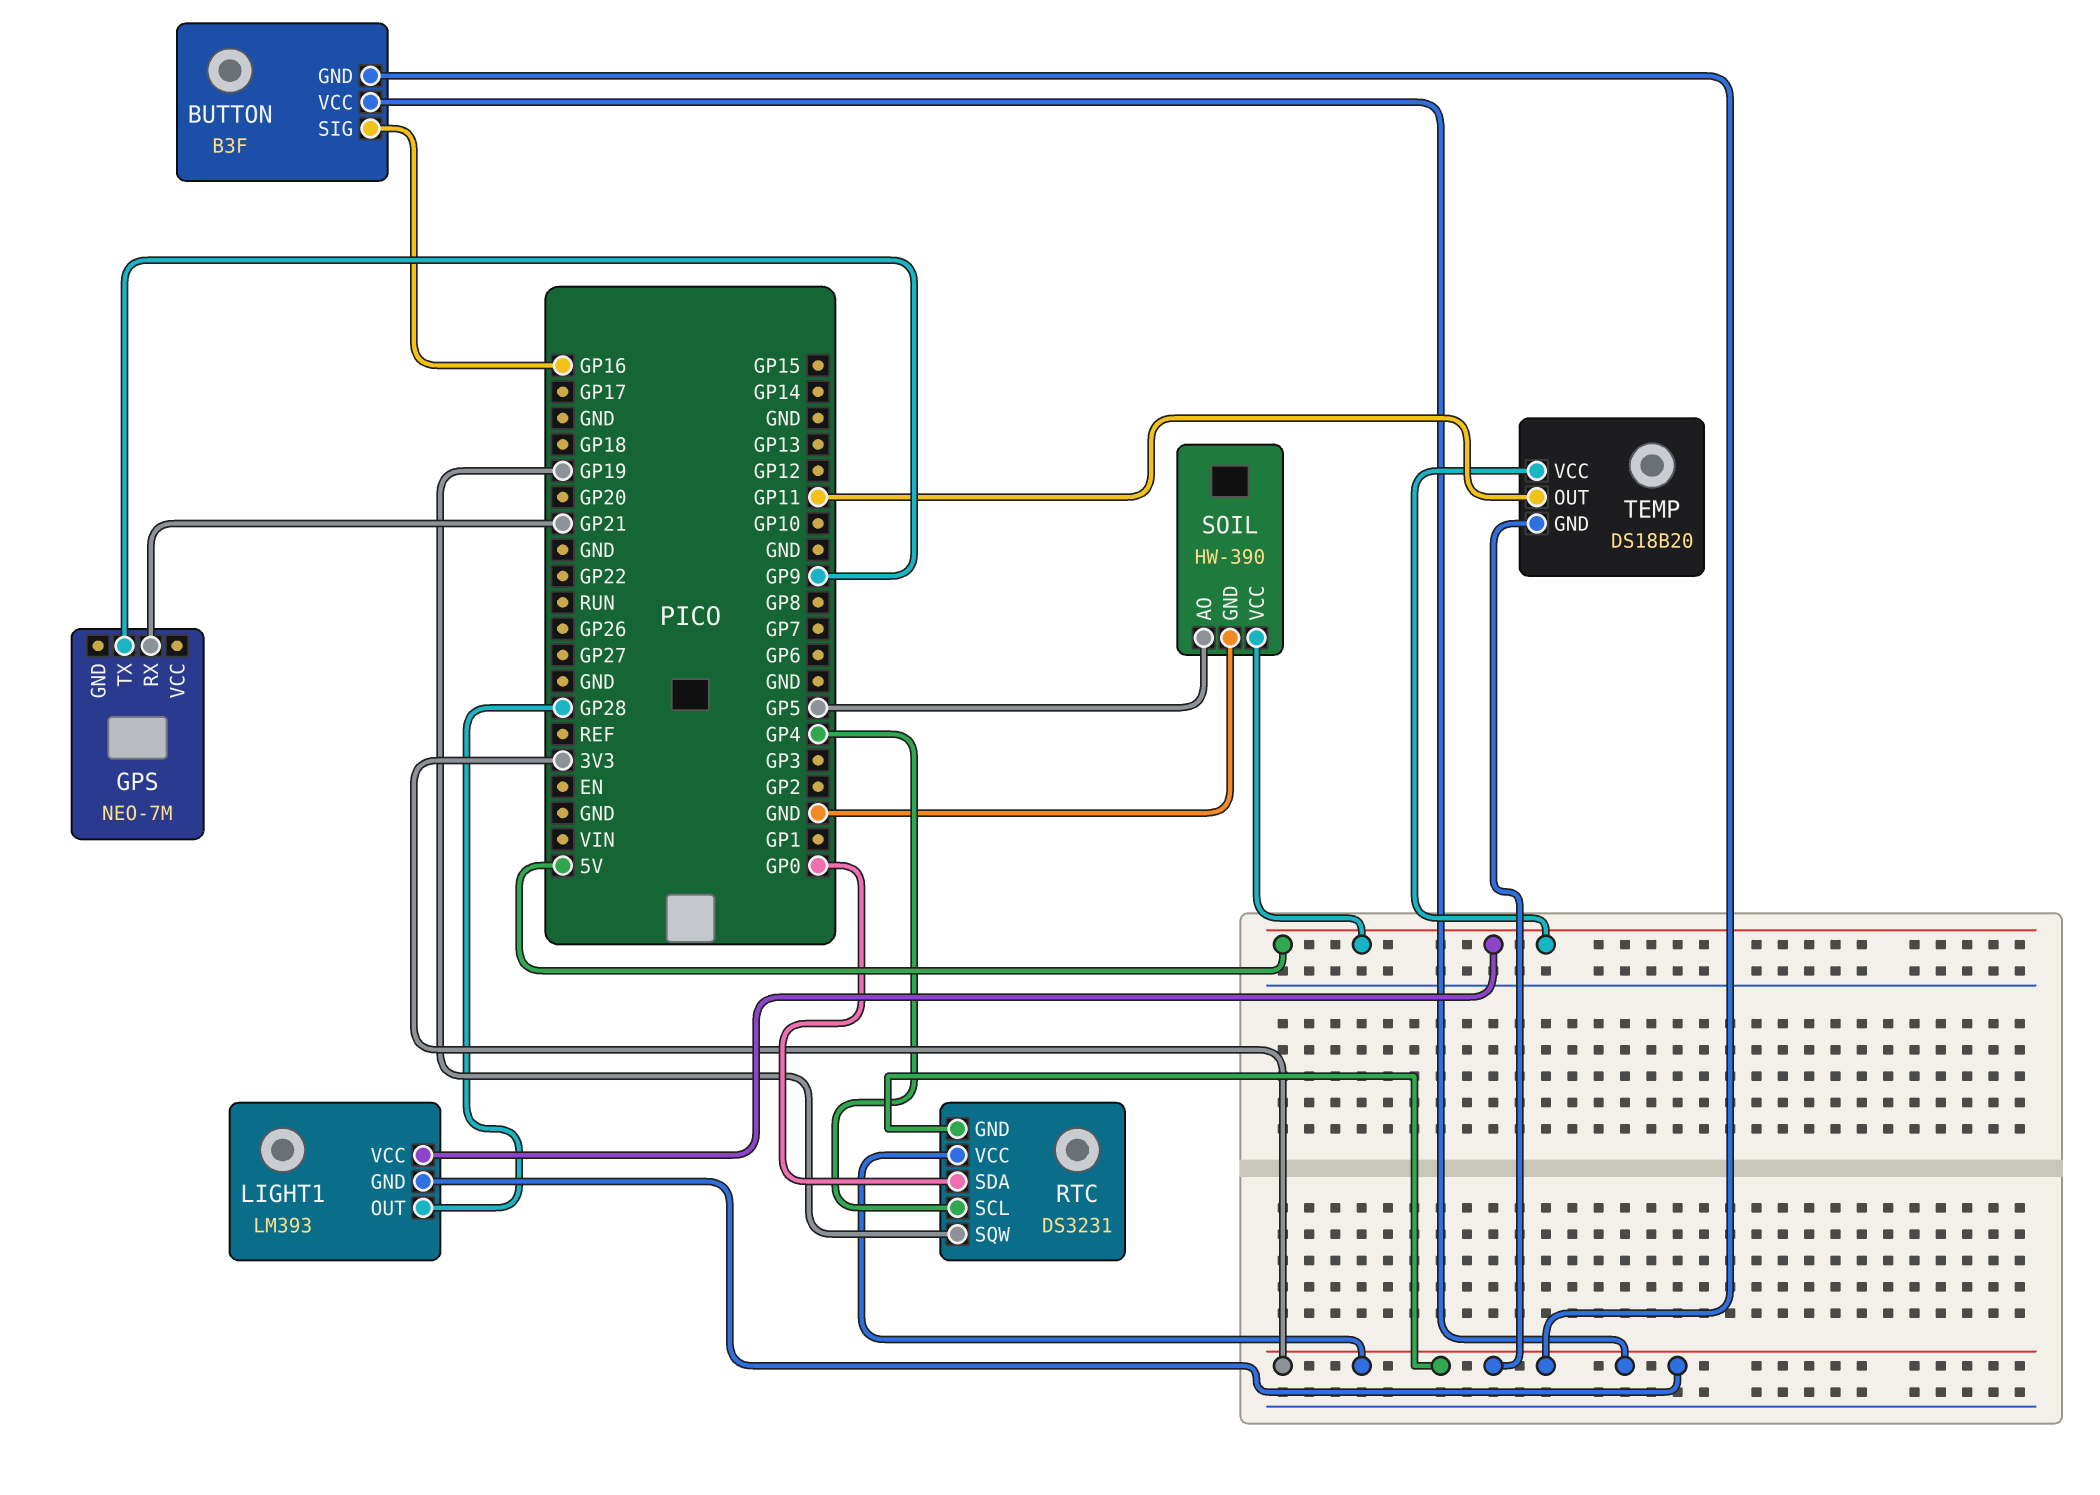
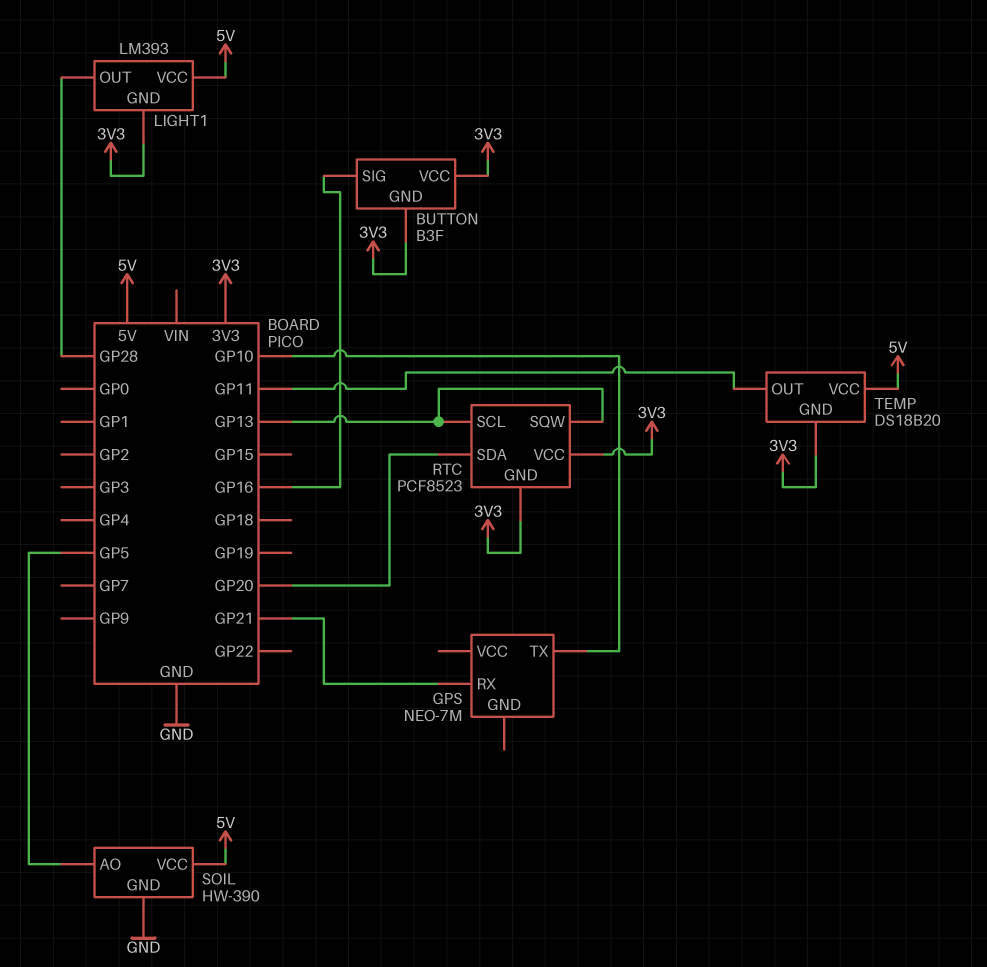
GPS pin TX: GP9 -> GP10
RTC: DS3231 -> PCF8523
RTC pin SCL: GP4 -> GP13
RTC pin SDA: GP0 -> GP20
RTC pin SQW: GP19 -> GP13

